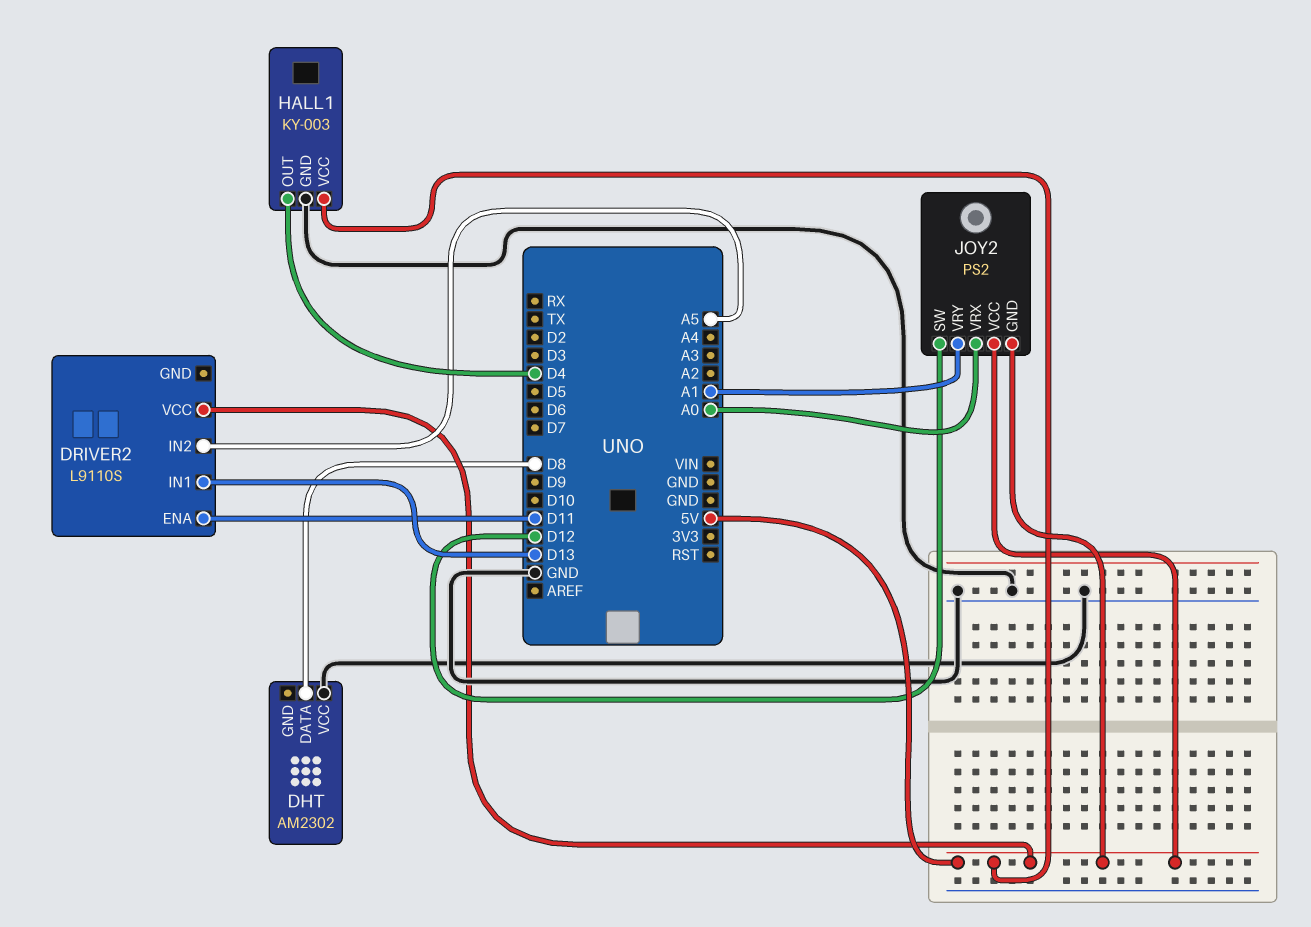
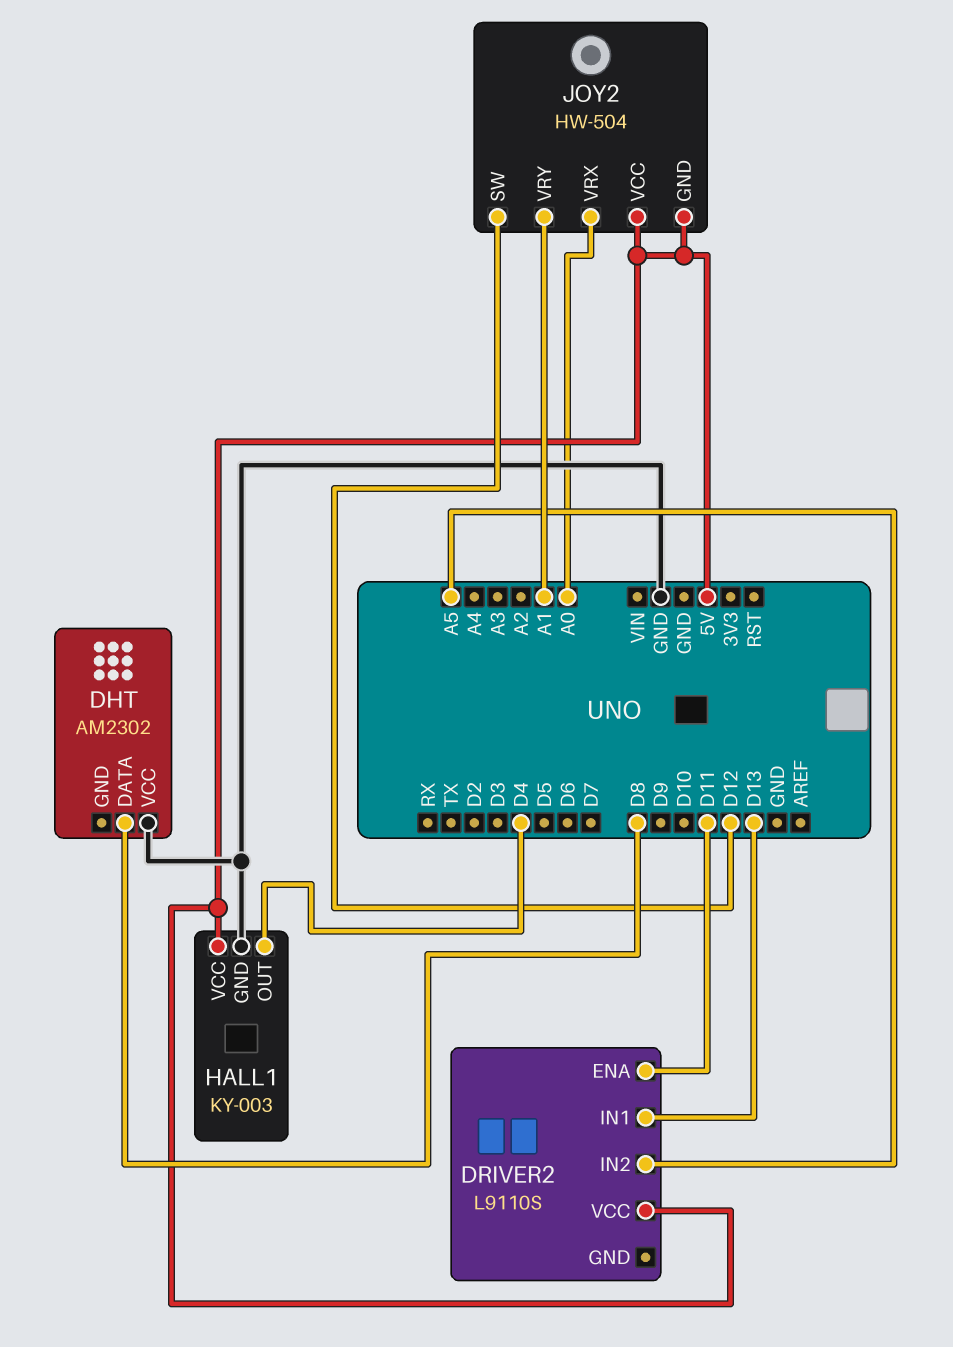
JOY2: PS2 -> HW-504

